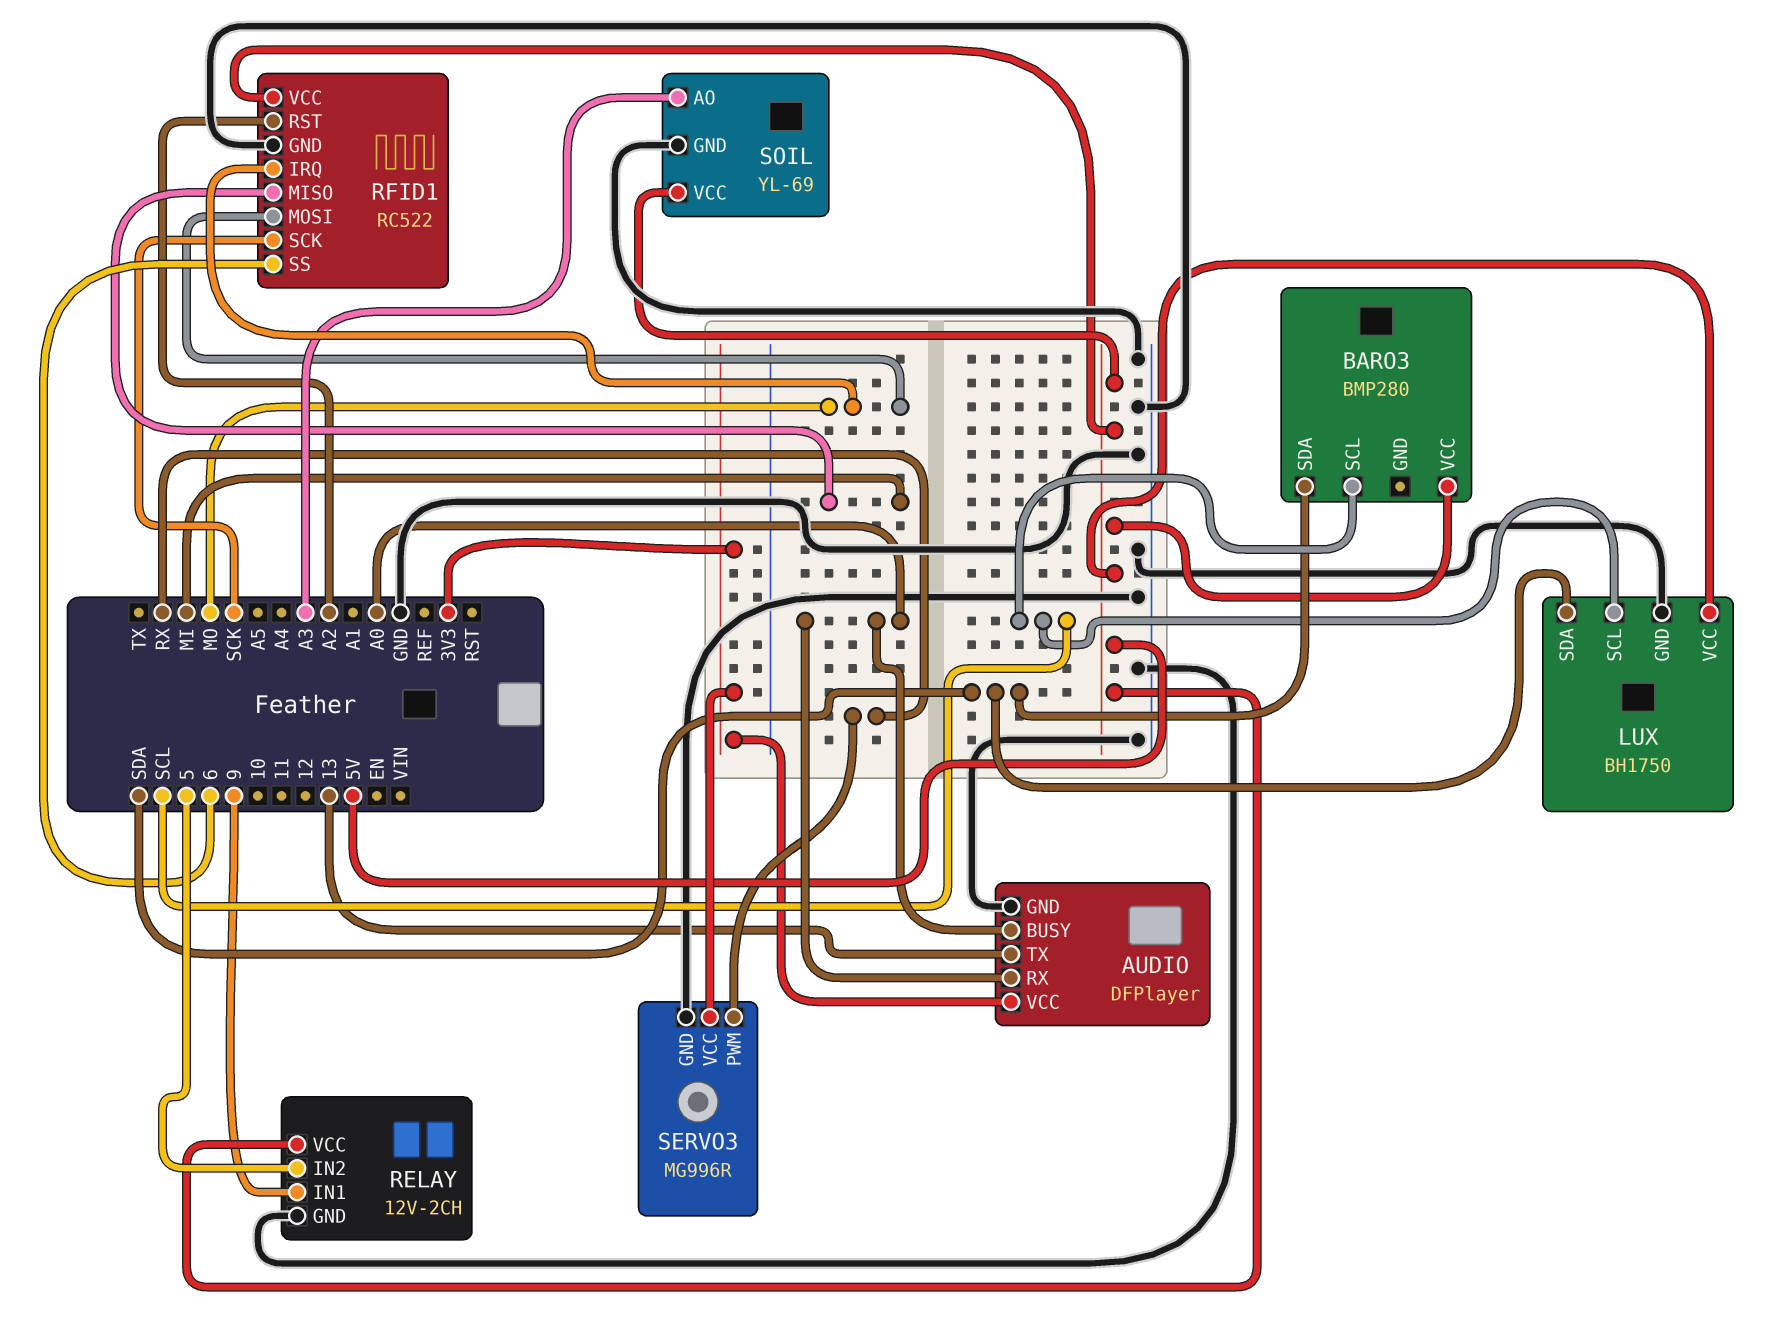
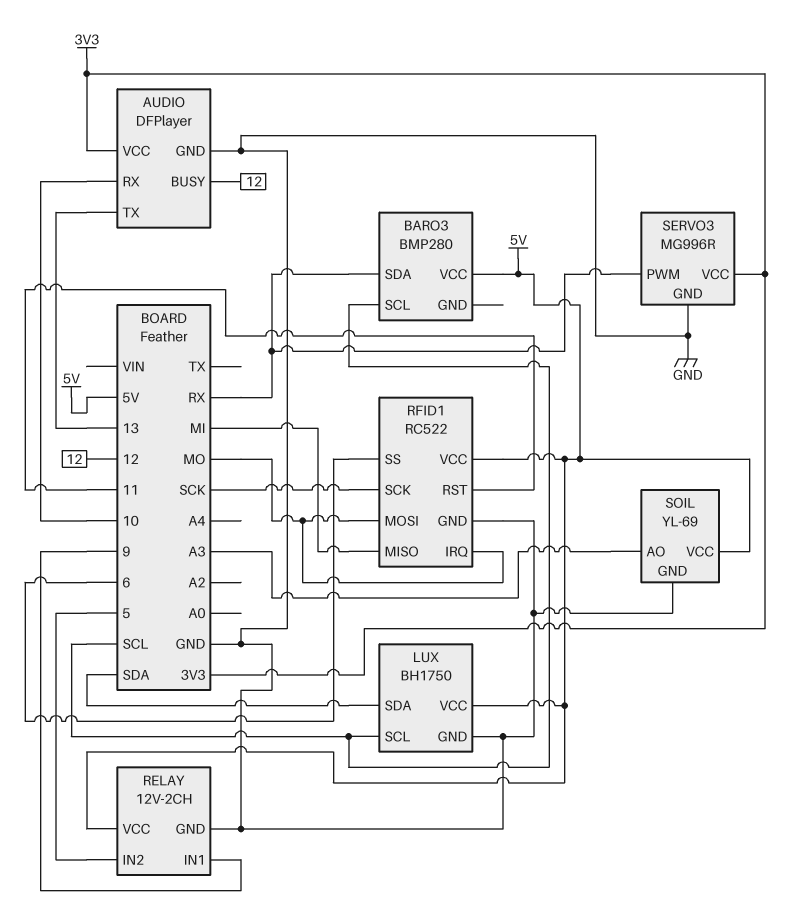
AUDIO pin BUSY: A0 -> 12
AUDIO pin RX: A0 -> 10
BARO3 pin SDA: SDA -> RX
RFID1 pin RST: A2 -> 11

